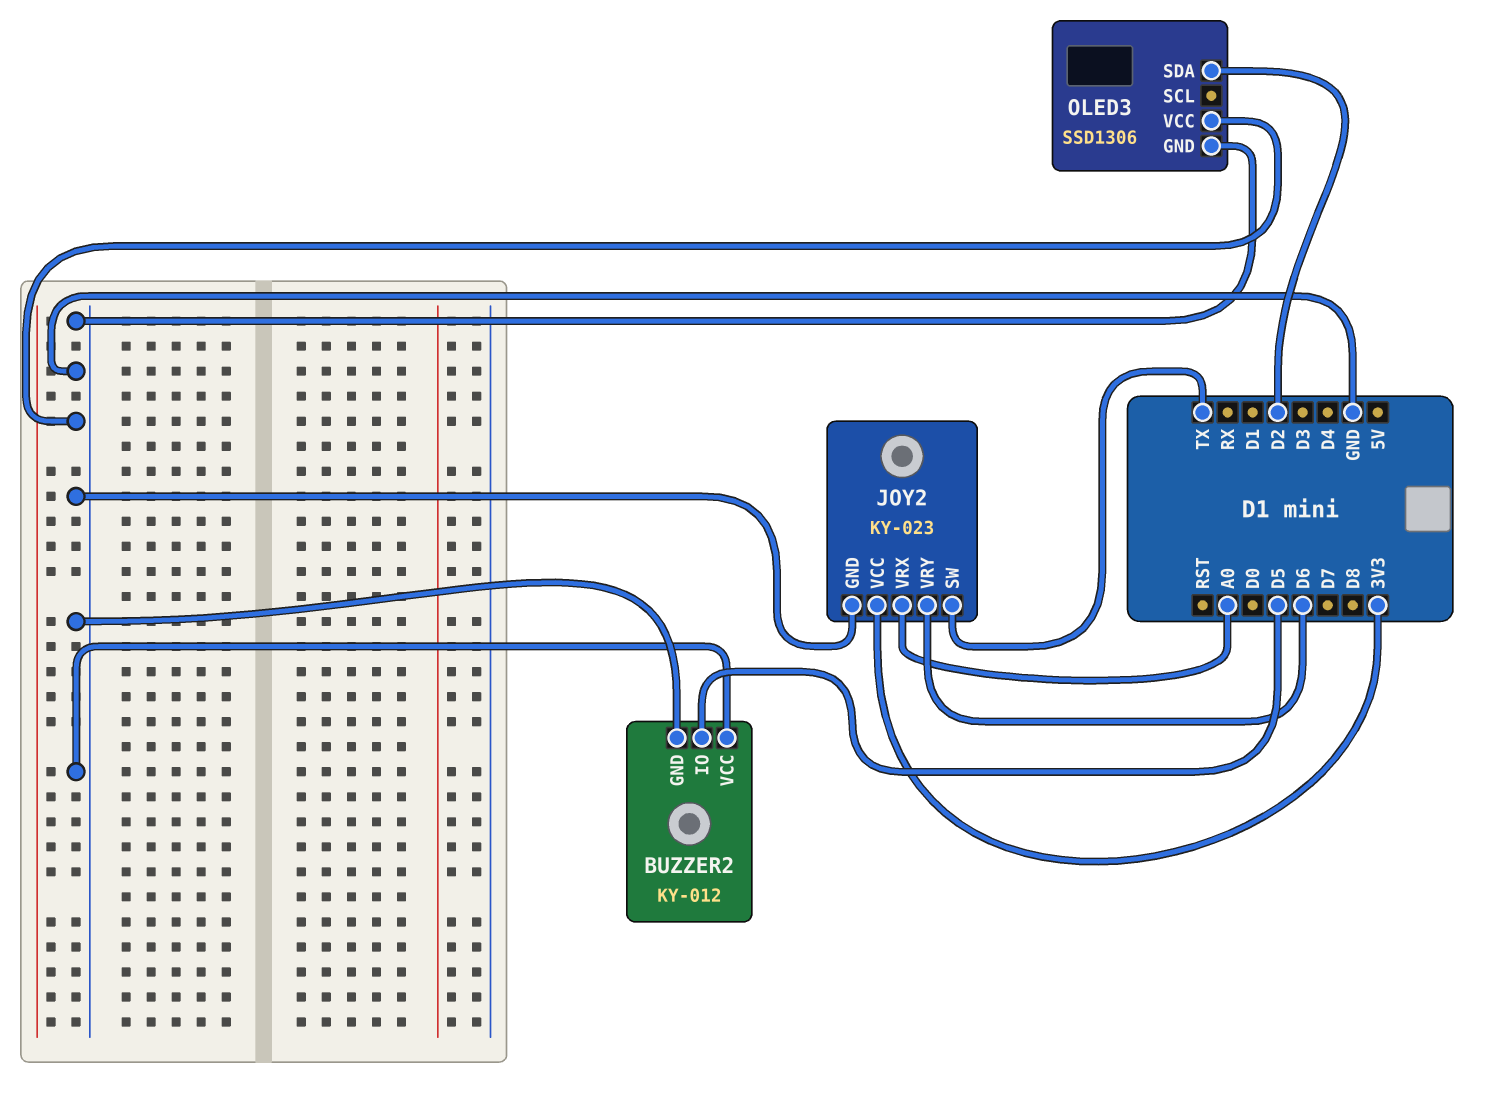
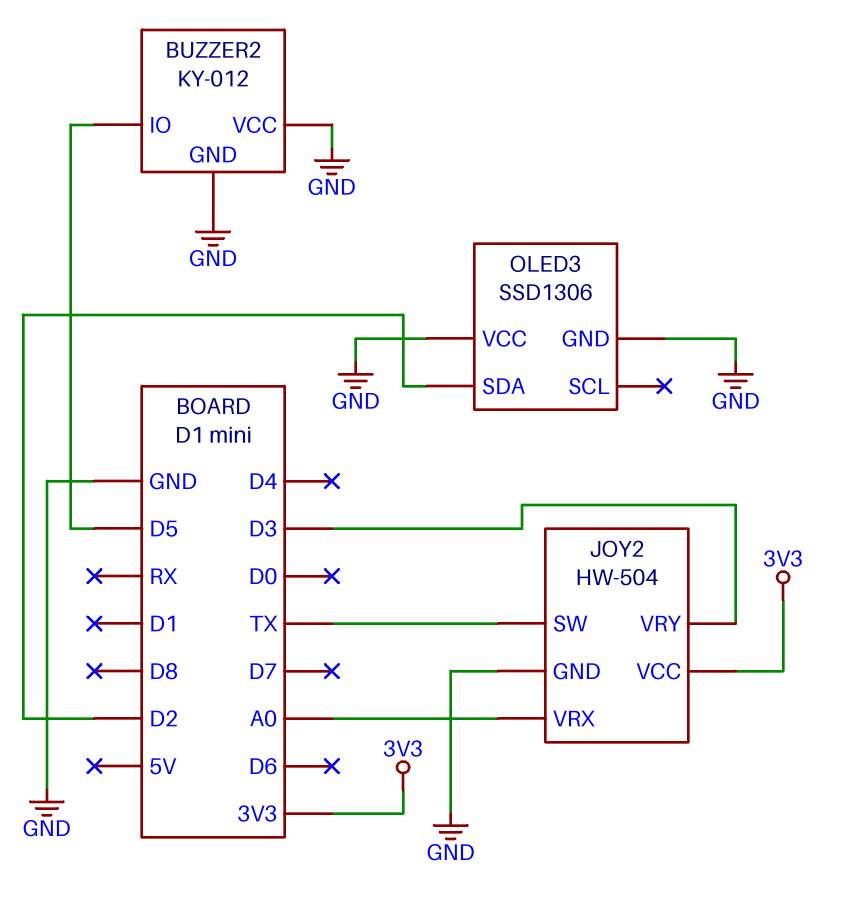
JOY2: KY-023 -> HW-504
JOY2 pin VRY: D6 -> D3

